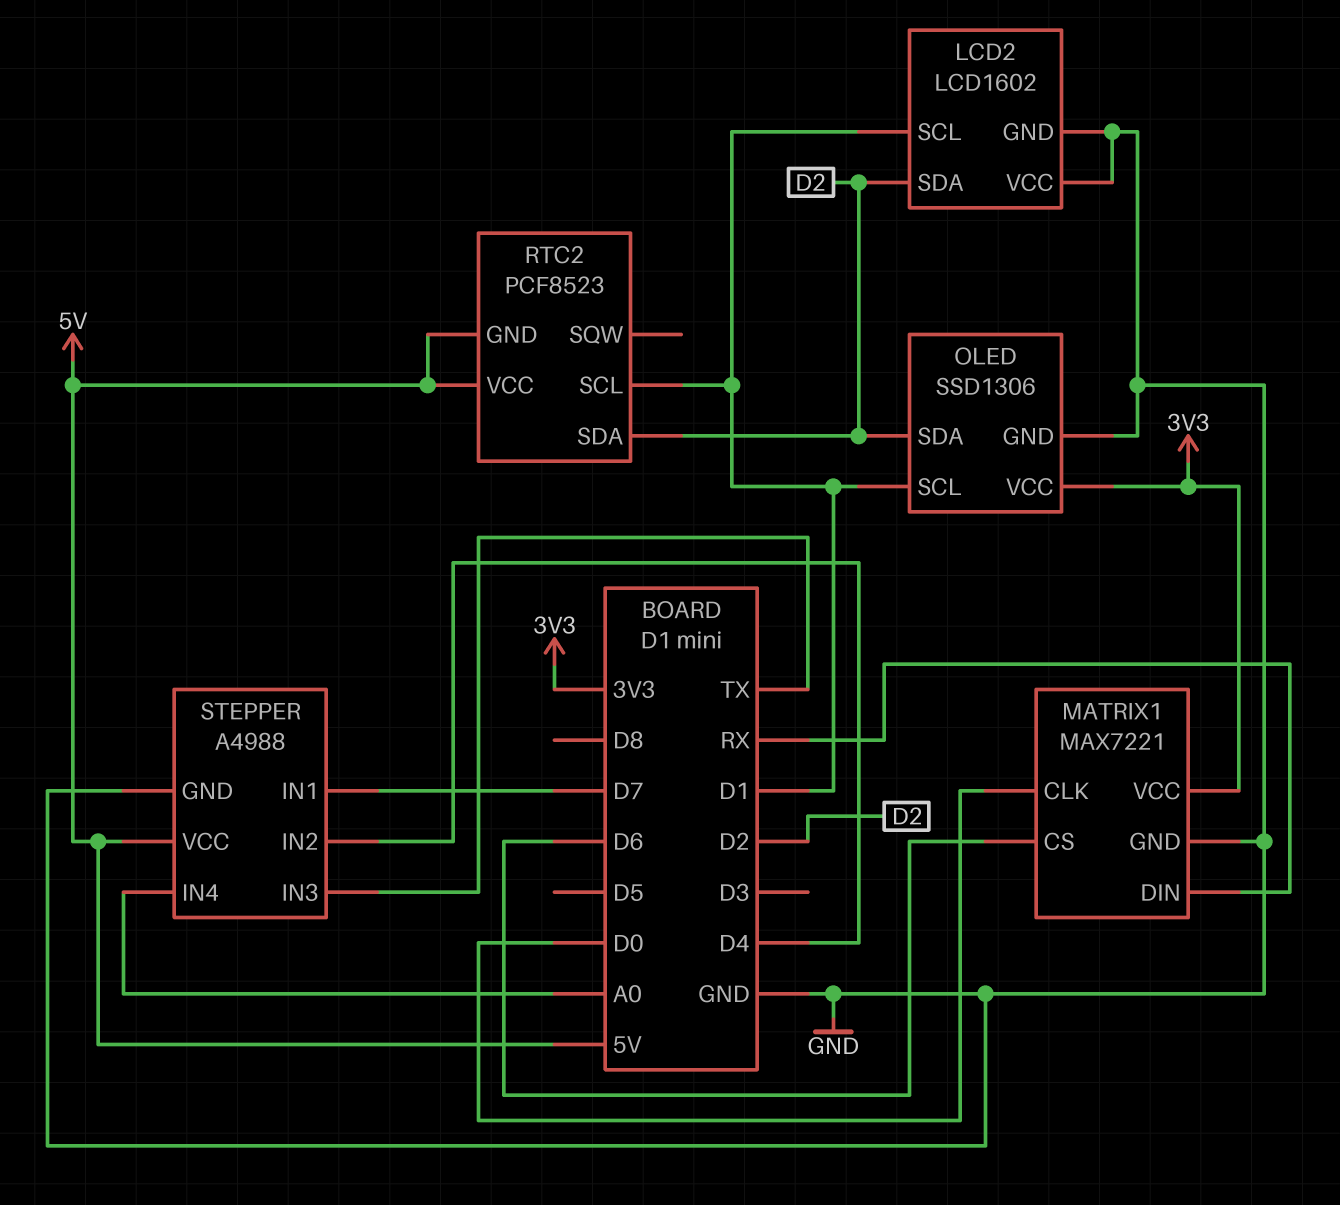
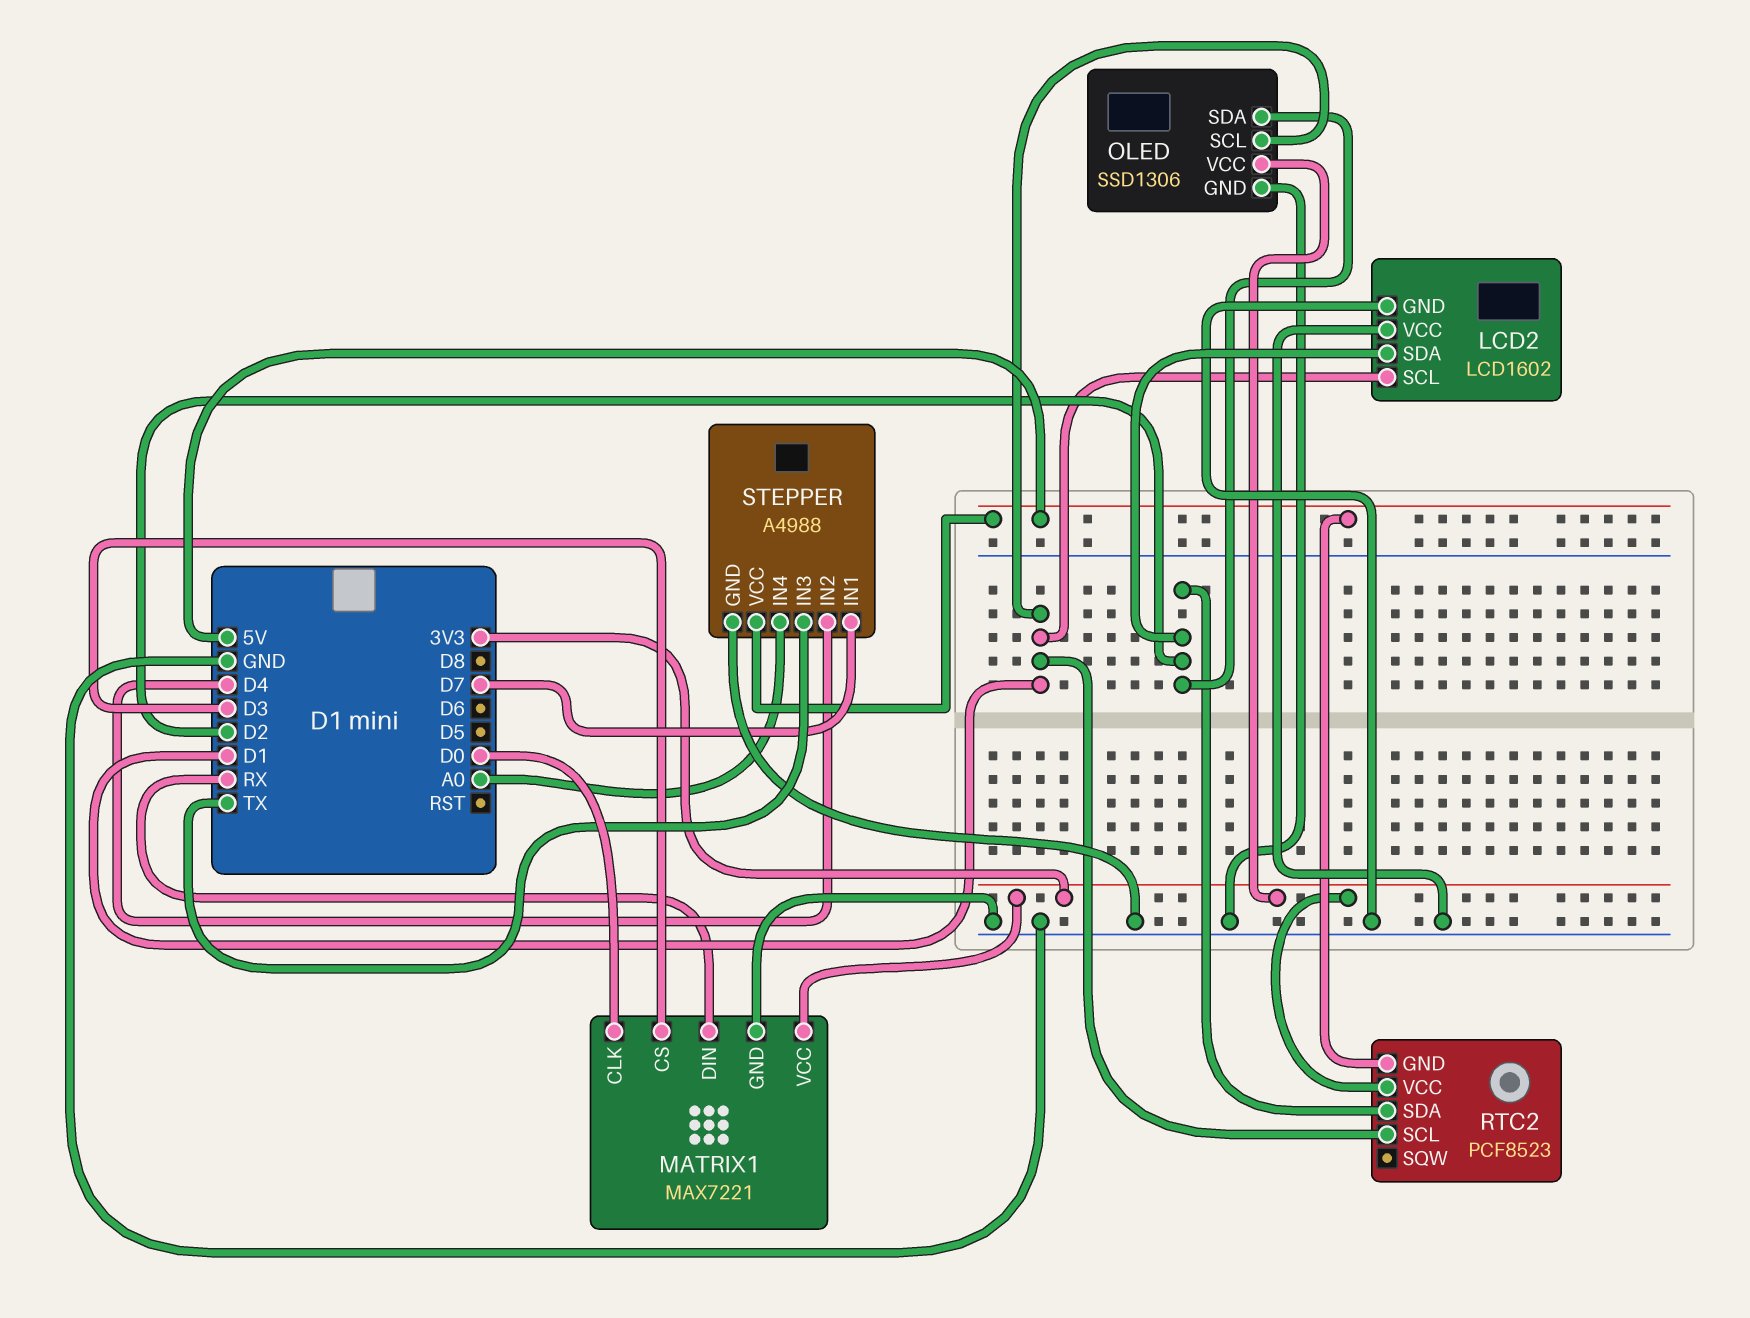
MATRIX1 pin CS: D6 -> D3
RTC2 pin VCC: 5V -> 3V3

